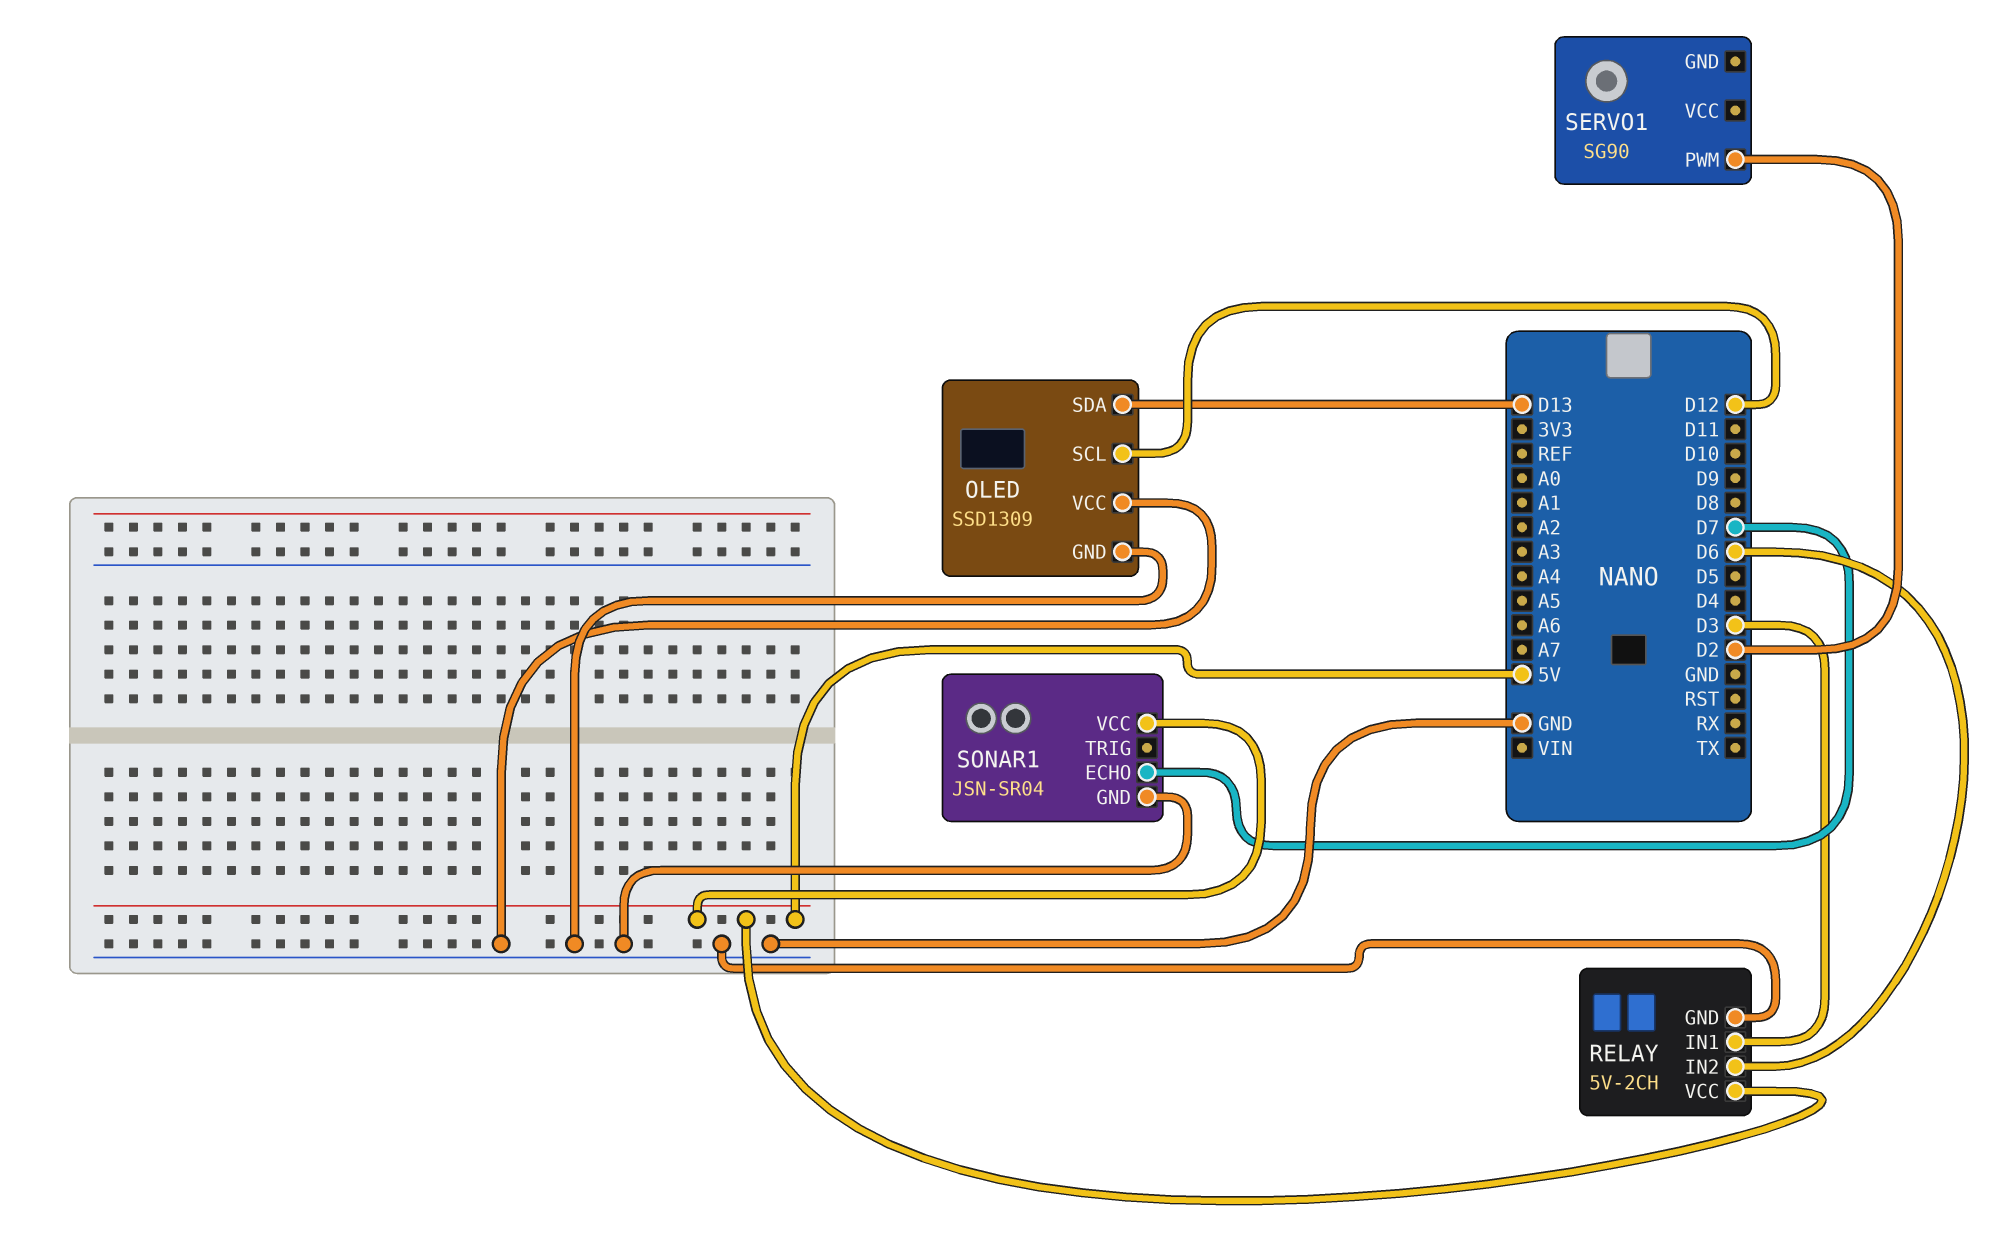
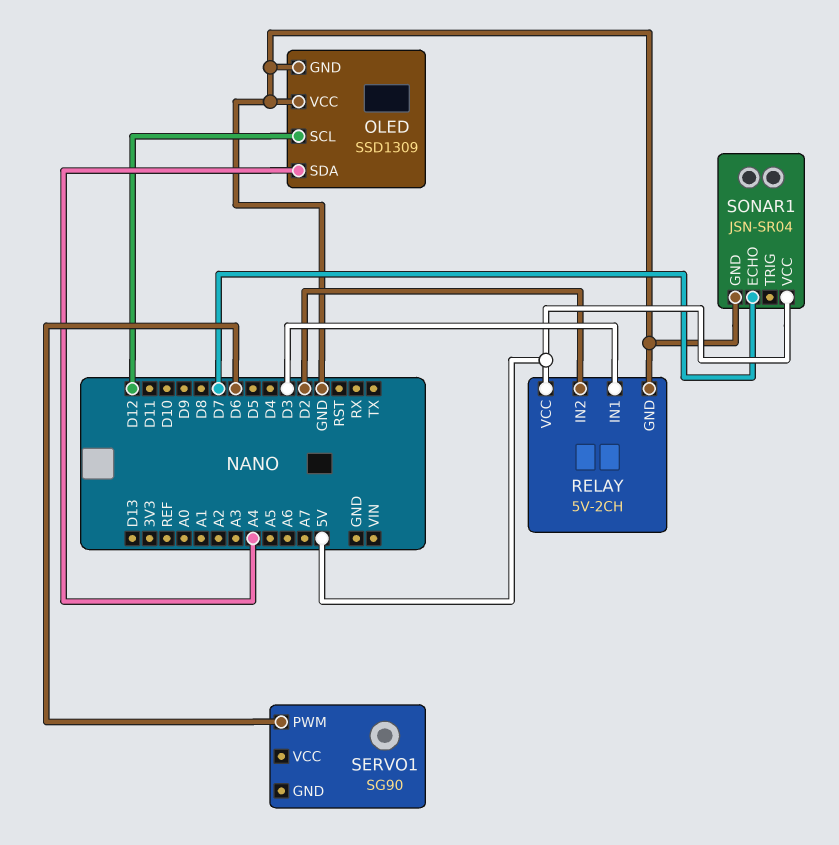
OLED pin SDA: D13 -> A4
RELAY pin IN2: D6 -> D2
SERVO1 pin PWM: D2 -> D6

